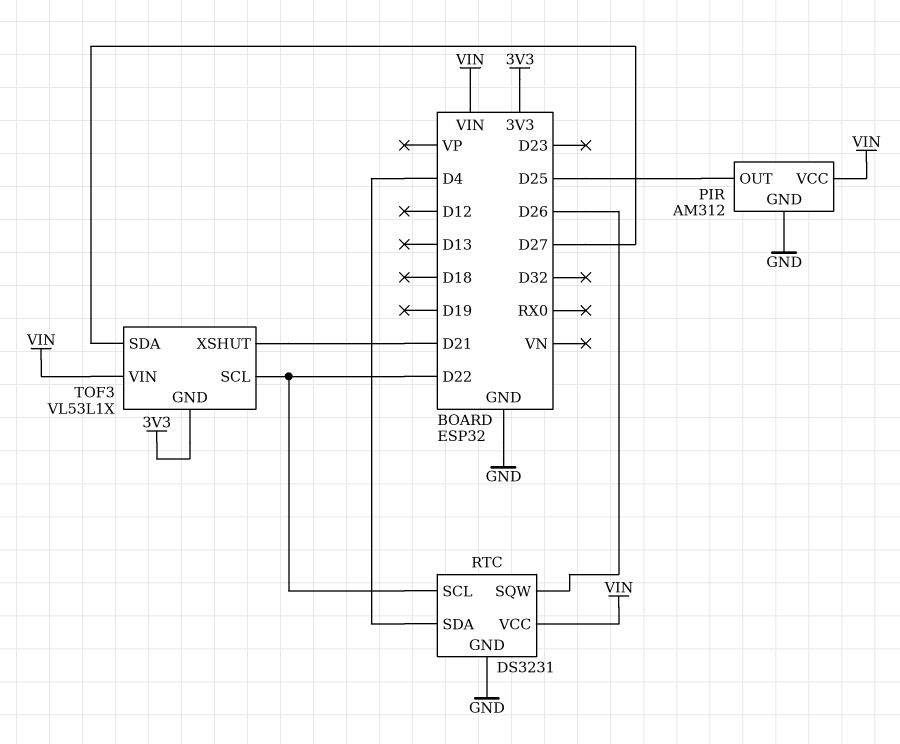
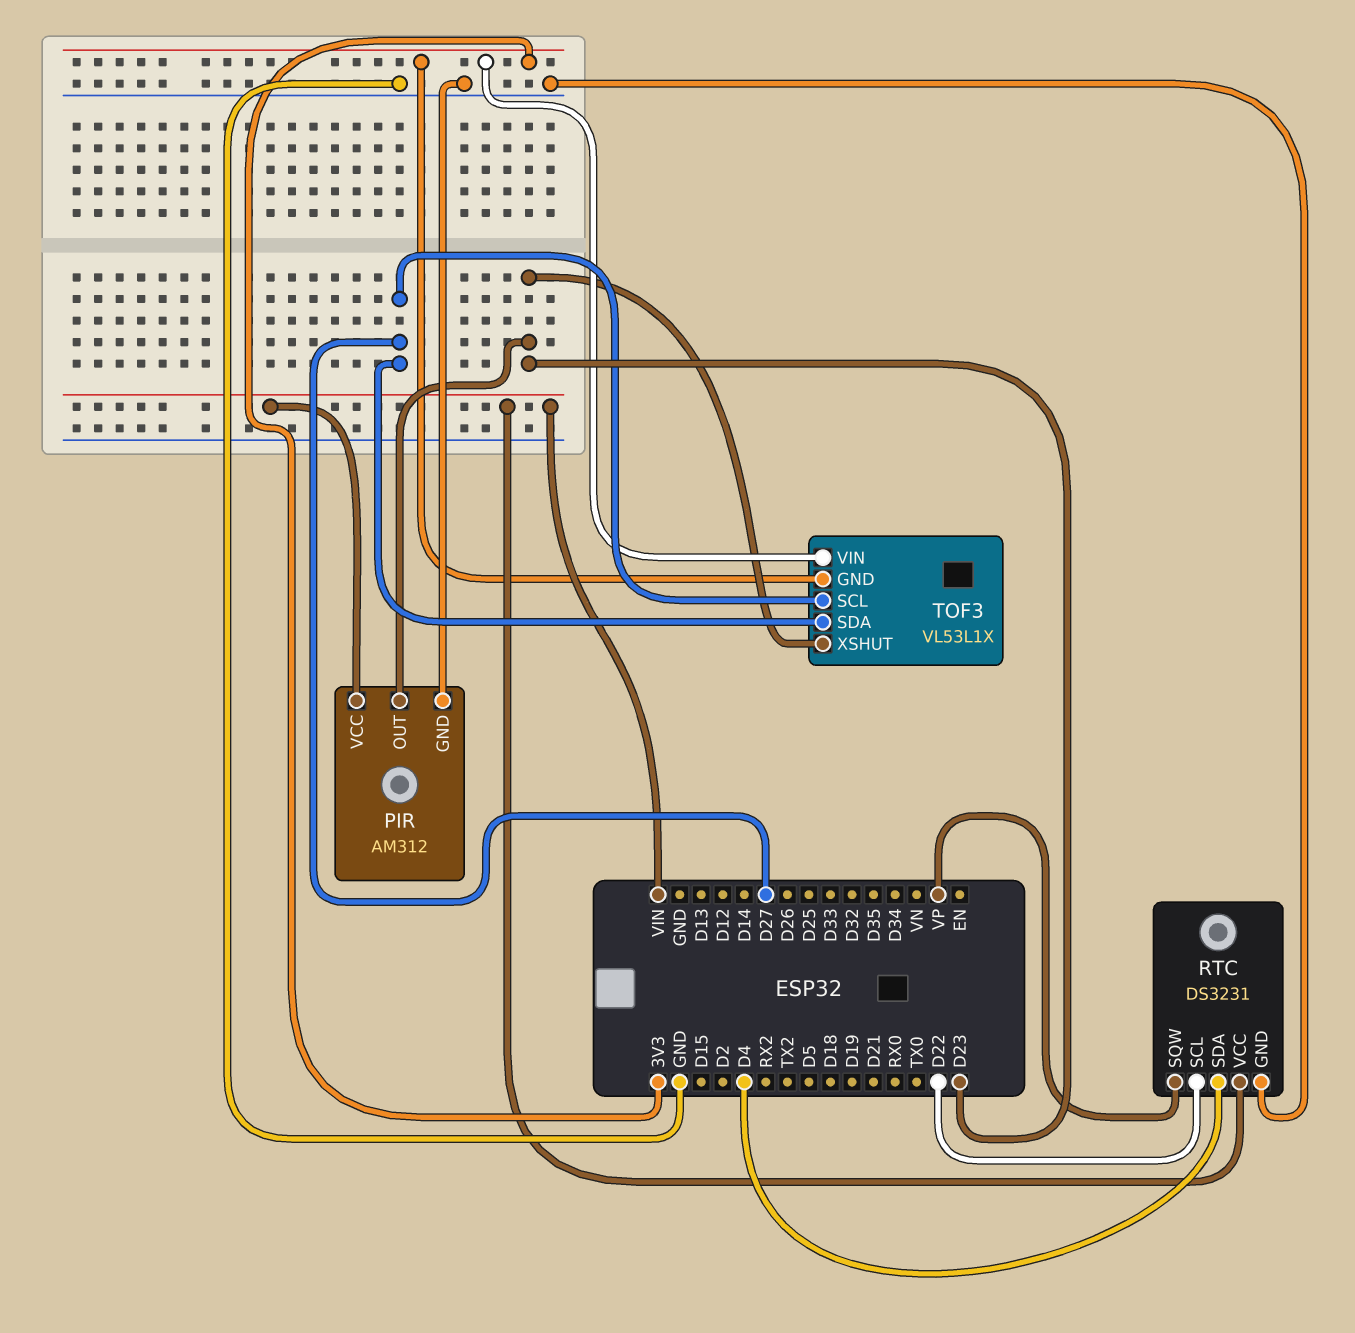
PIR pin OUT: D25 -> D23
RTC pin SQW: D26 -> VP
TOF3 pin SCL: D22 -> D27
TOF3 pin VIN: VIN -> 3V3
TOF3 pin XSHUT: D21 -> D23

